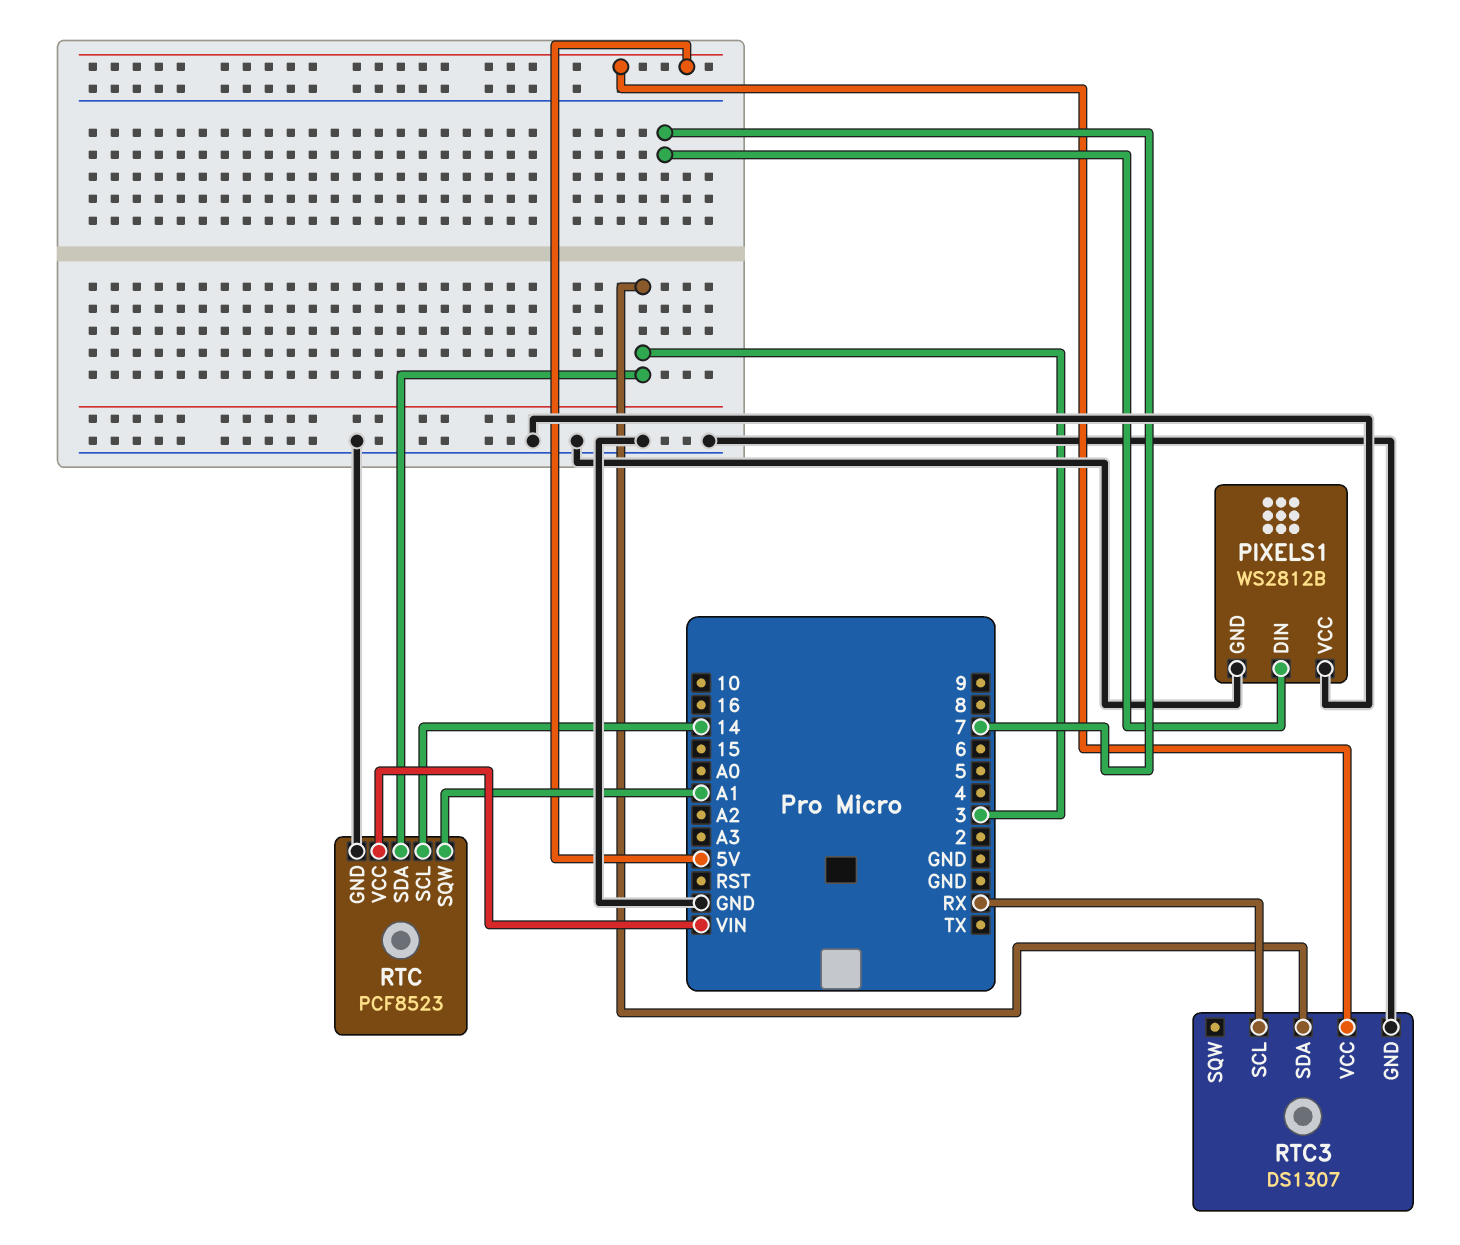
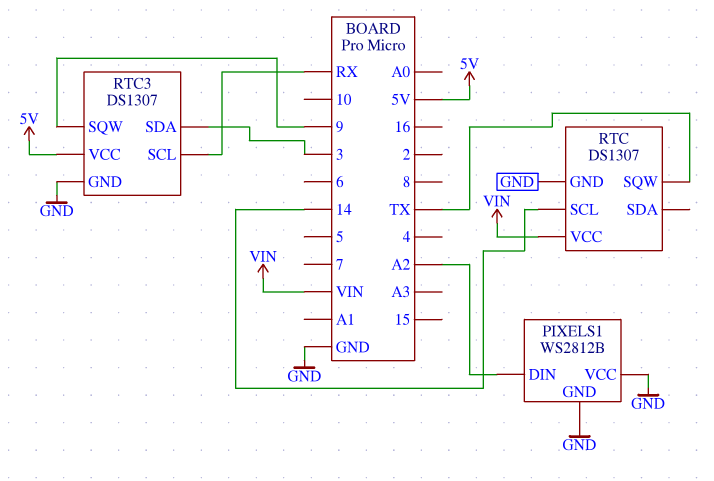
PIXELS1 pin DIN: 7 -> A2
RTC: PCF8523 -> DS1307
RTC pin SDA: 3 -> none
RTC pin SQW: A1 -> TX
RTC3 pin SQW: none -> 9

